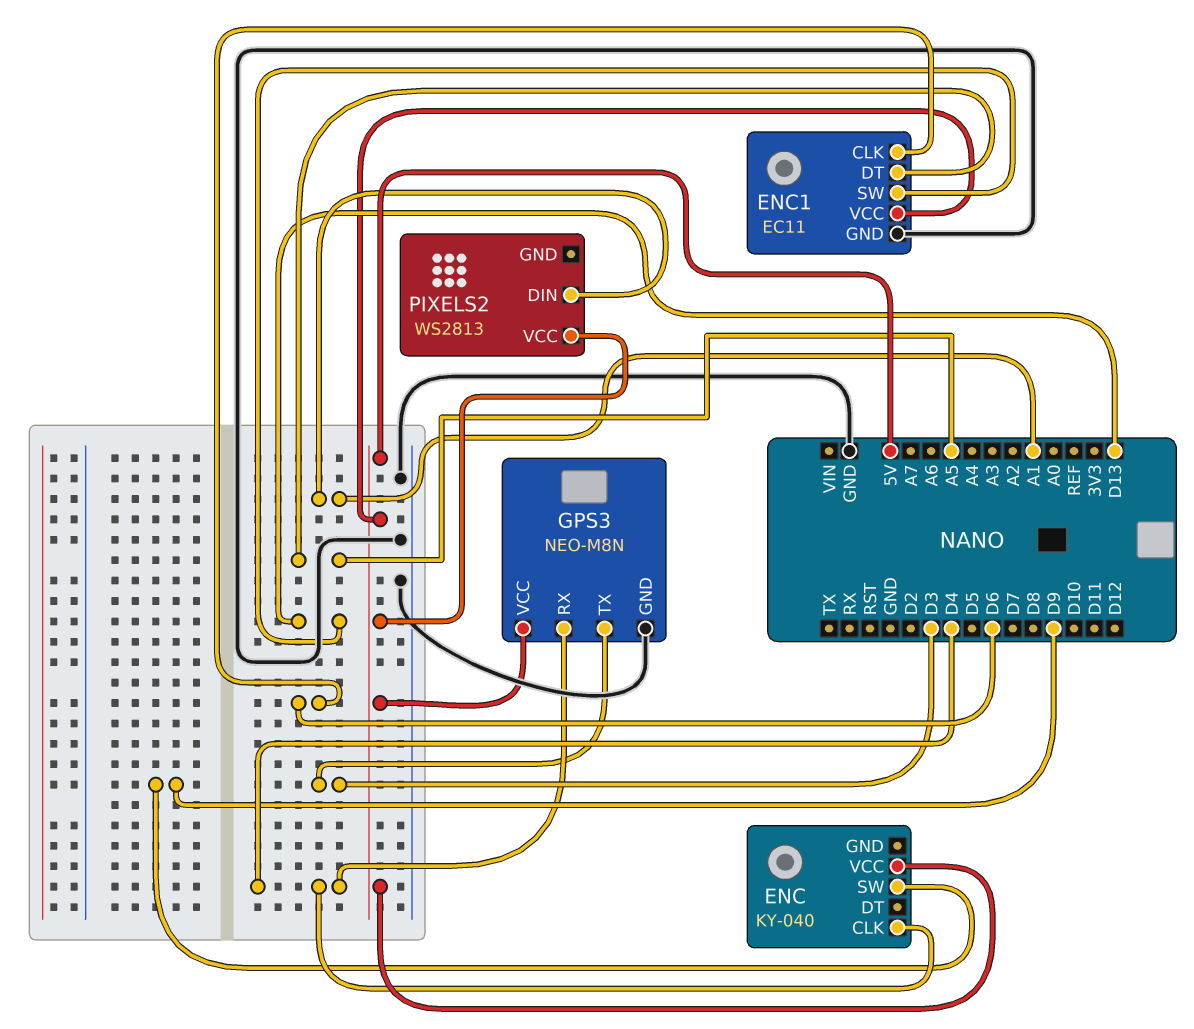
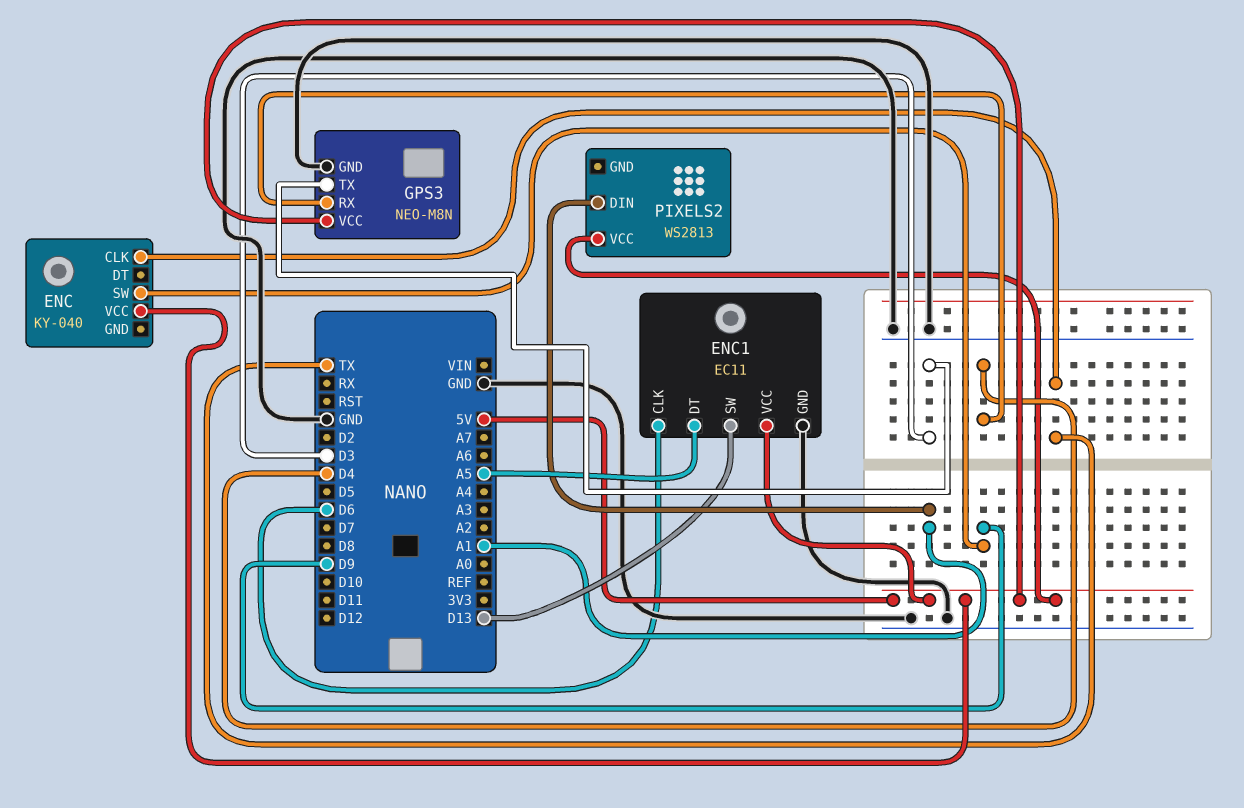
ENC pin CLK: D4 -> TX

